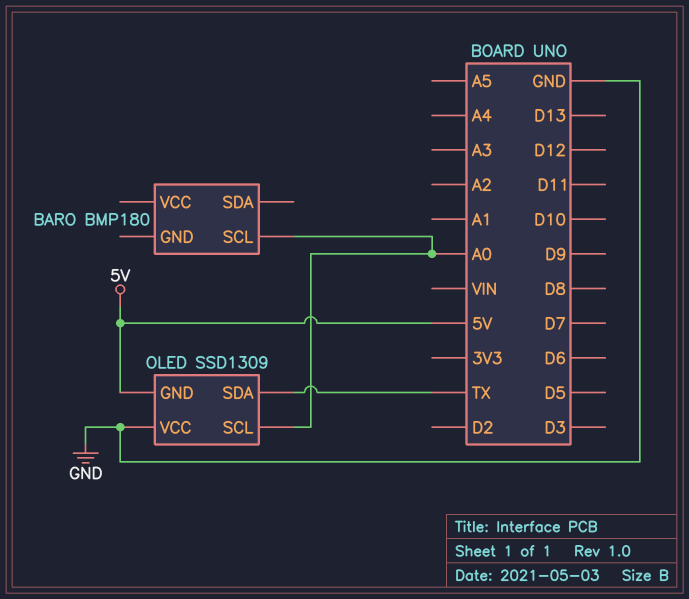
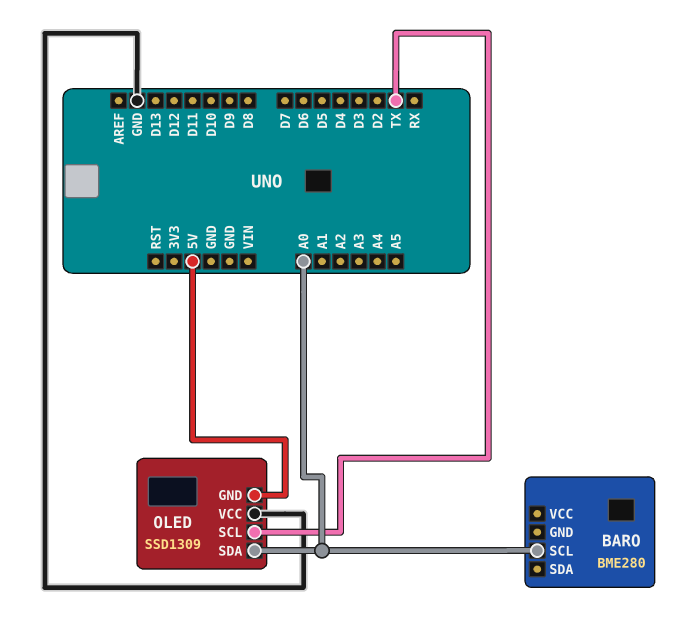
BARO: BMP180 -> BME280
OLED pin SCL: A0 -> TX
OLED pin SDA: TX -> A0

